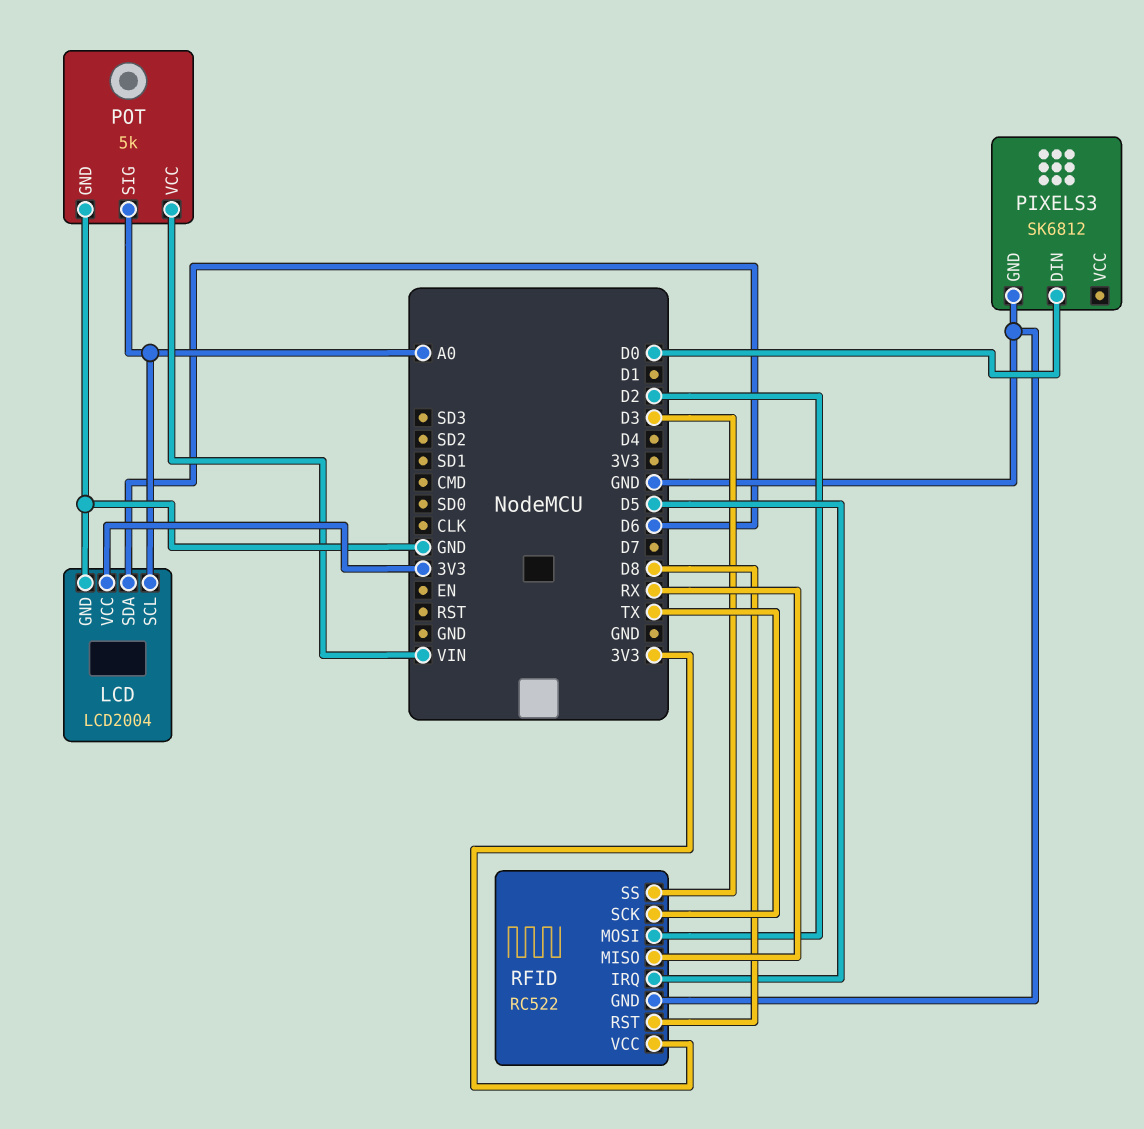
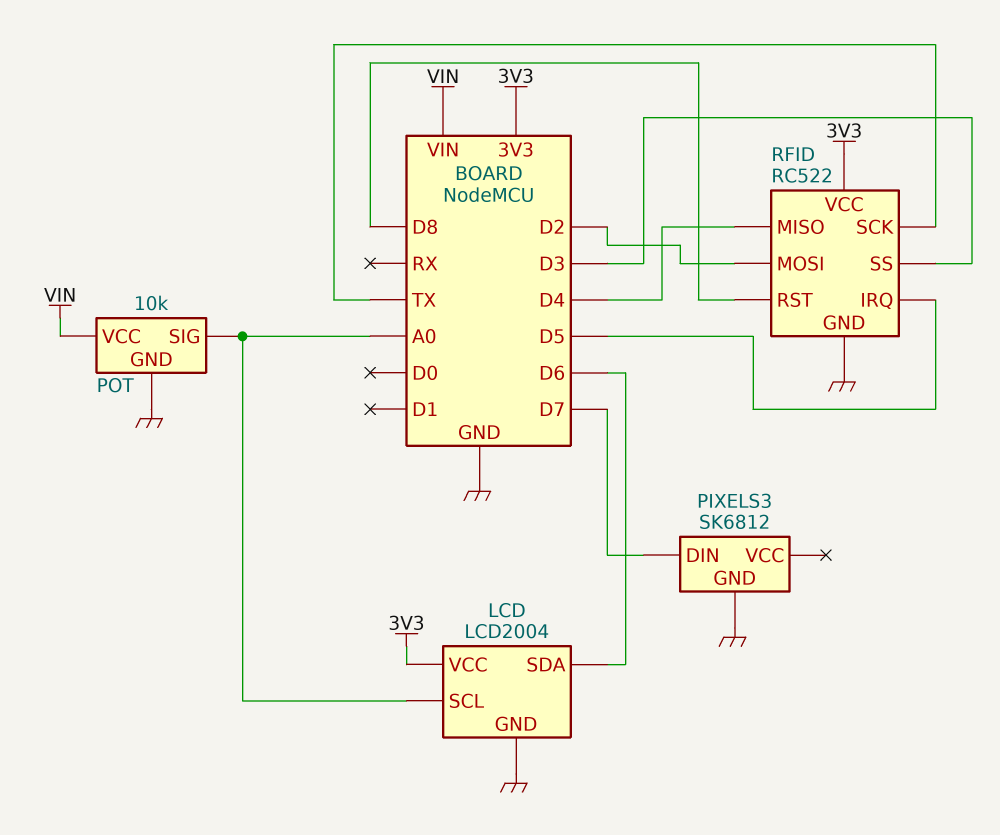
PIXELS3 pin DIN: D0 -> D7
POT: 5k -> 10k
RFID pin MISO: RX -> D4

